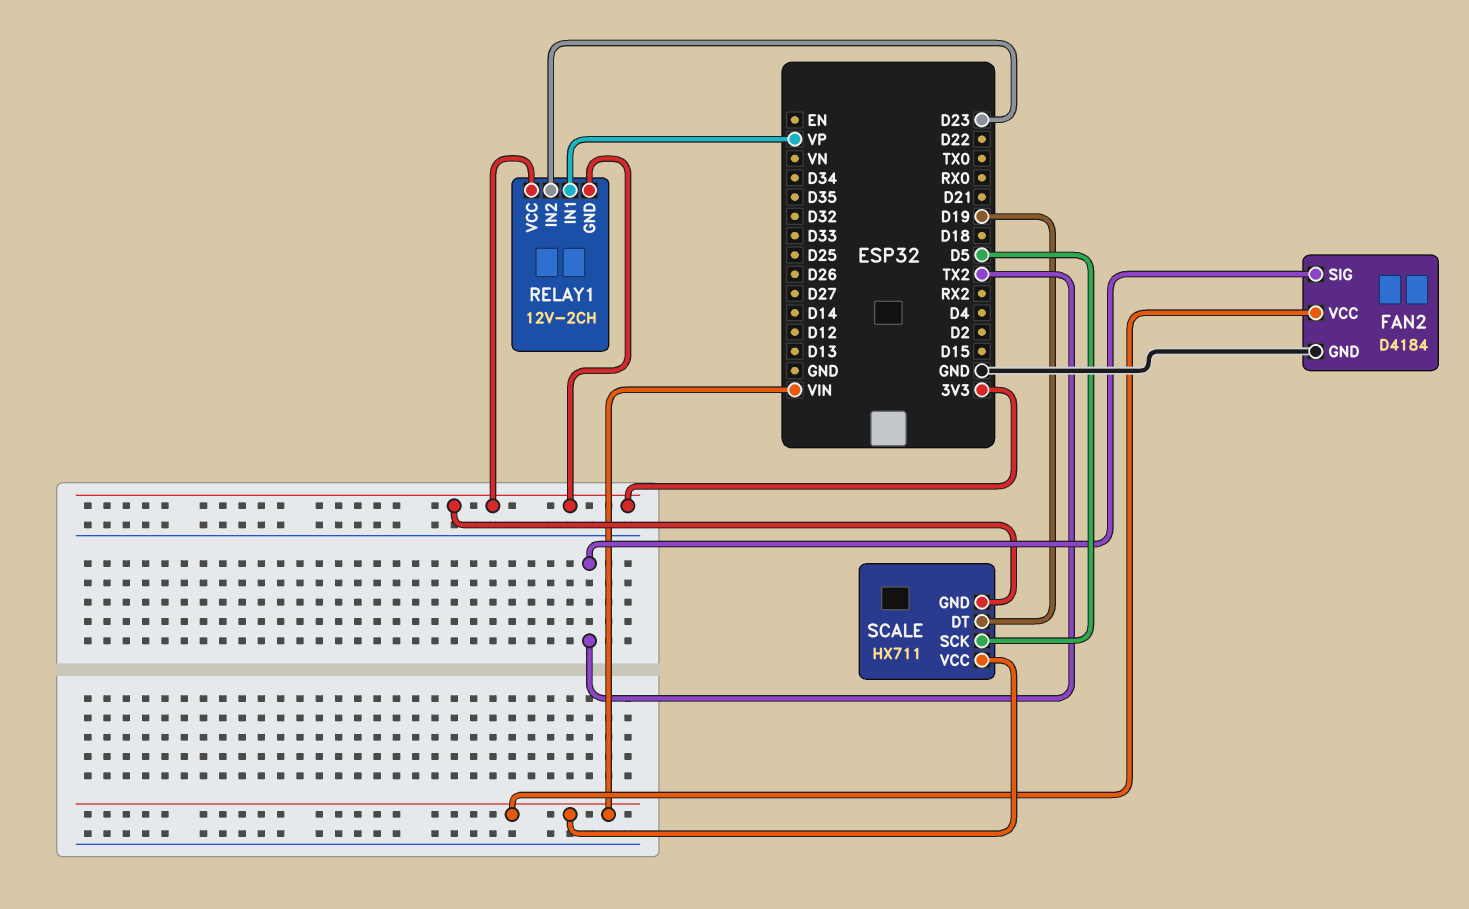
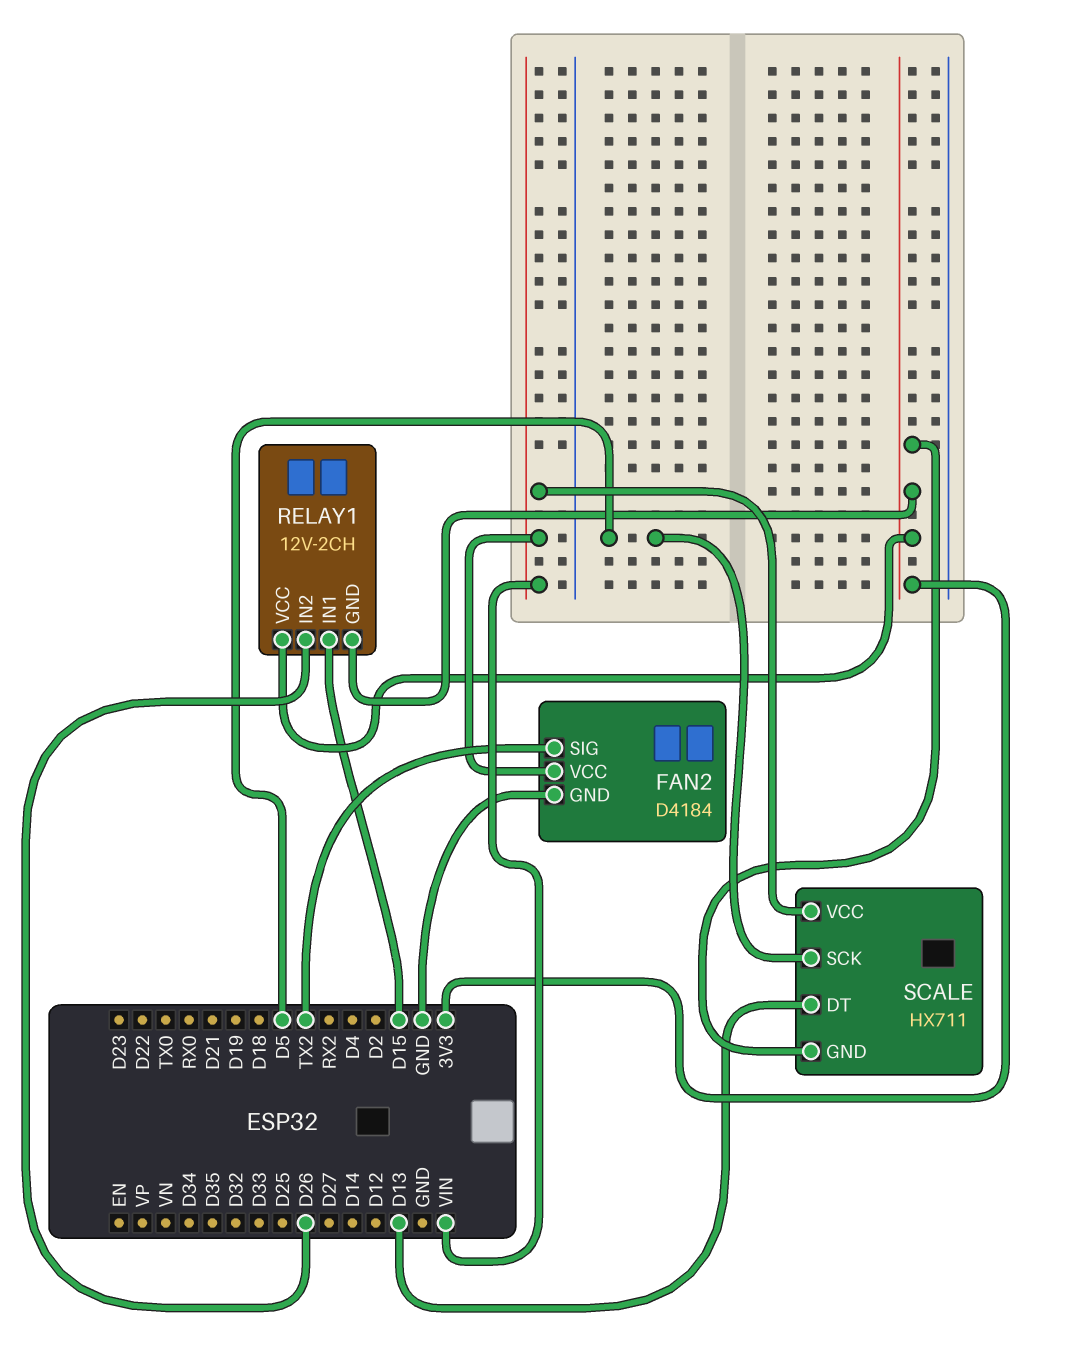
RELAY1 pin IN1: VP -> D15
RELAY1 pin IN2: D23 -> D26
SCALE pin DT: D19 -> D13

